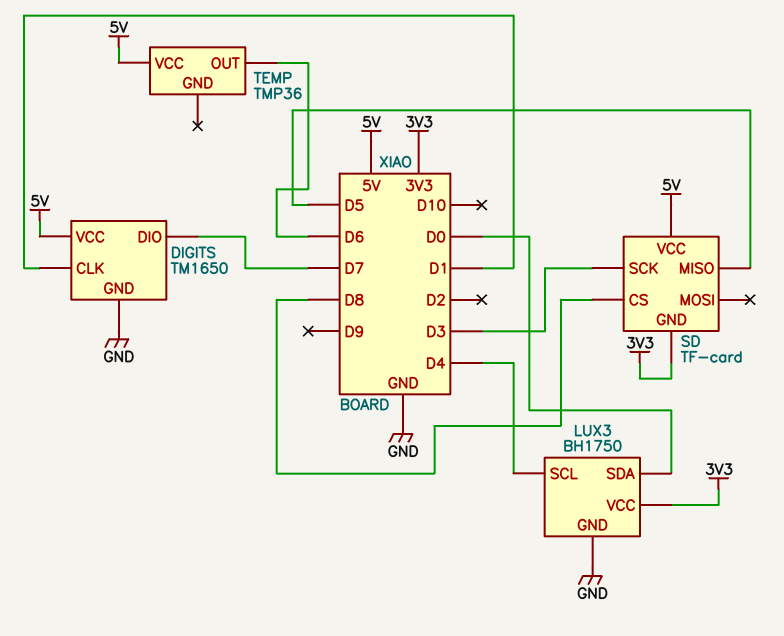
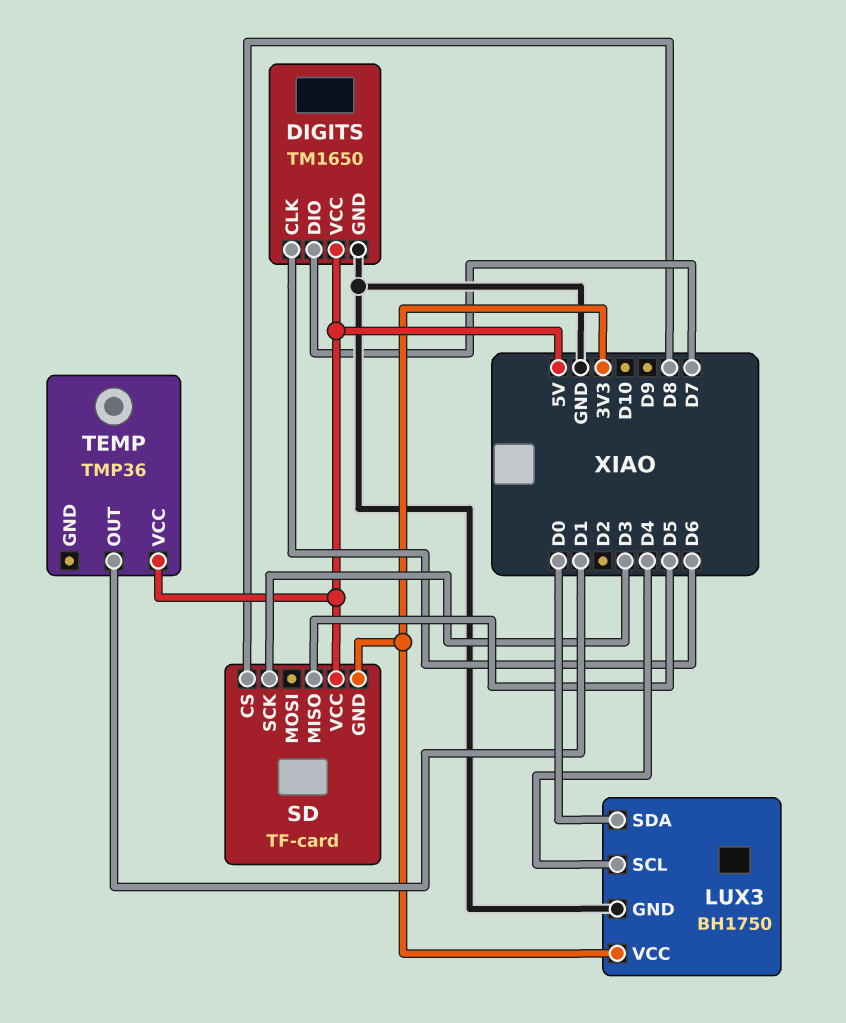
DIGITS pin CLK: D1 -> D6
TEMP pin OUT: D6 -> D1

